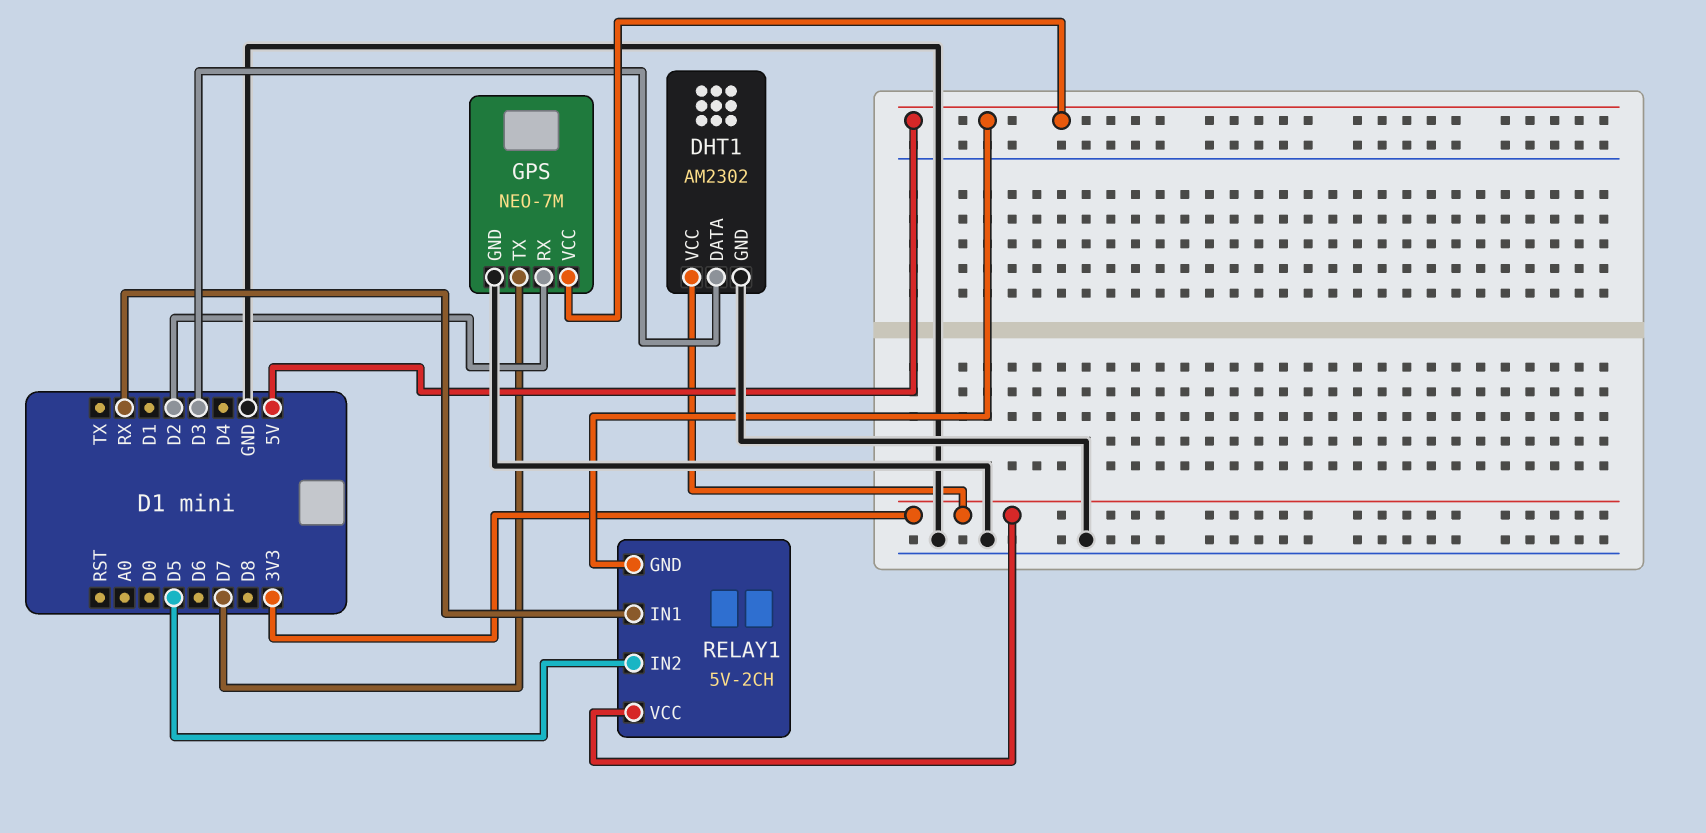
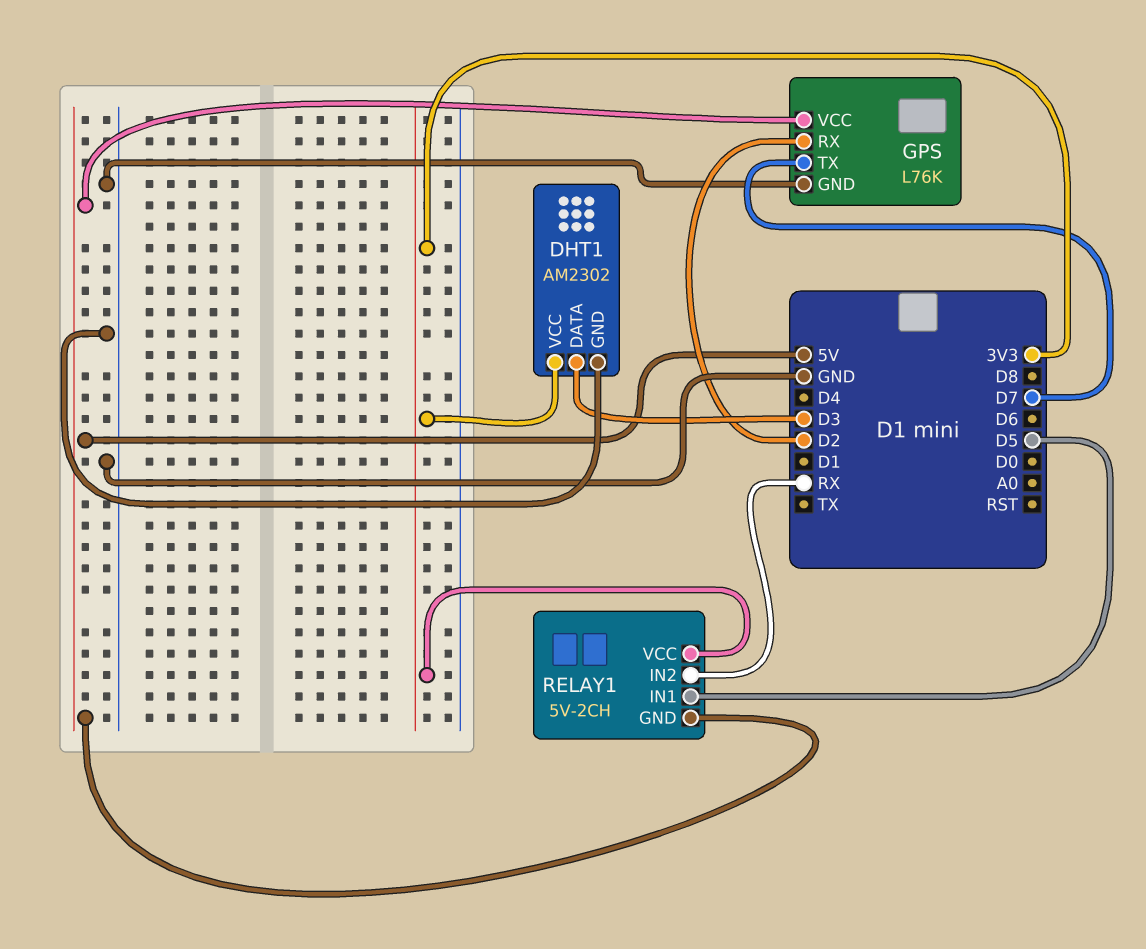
GPS: NEO-7M -> L76K
RELAY1 pin IN1: RX -> D5
RELAY1 pin IN2: D5 -> RX

